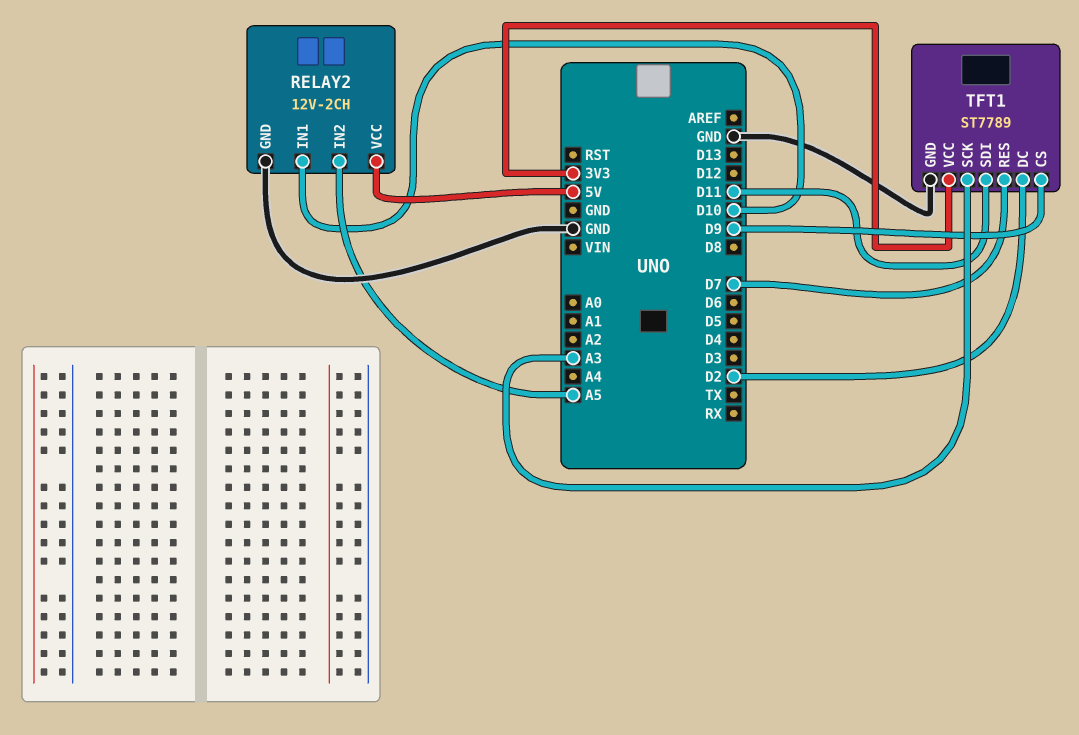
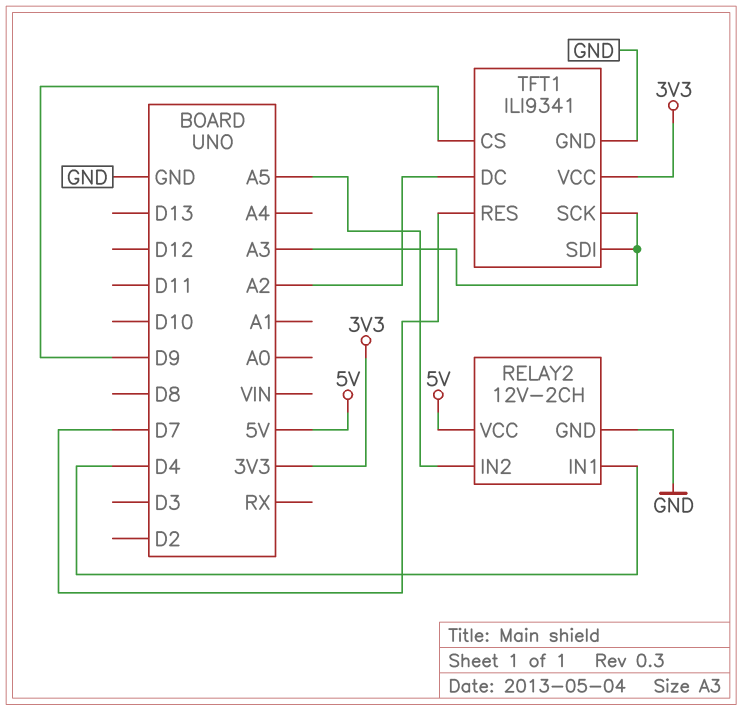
RELAY2 pin IN1: D10 -> D4
TFT1: ST7789 -> ILI9341
TFT1 pin DC: D2 -> A2
TFT1 pin SDI: D11 -> A3

